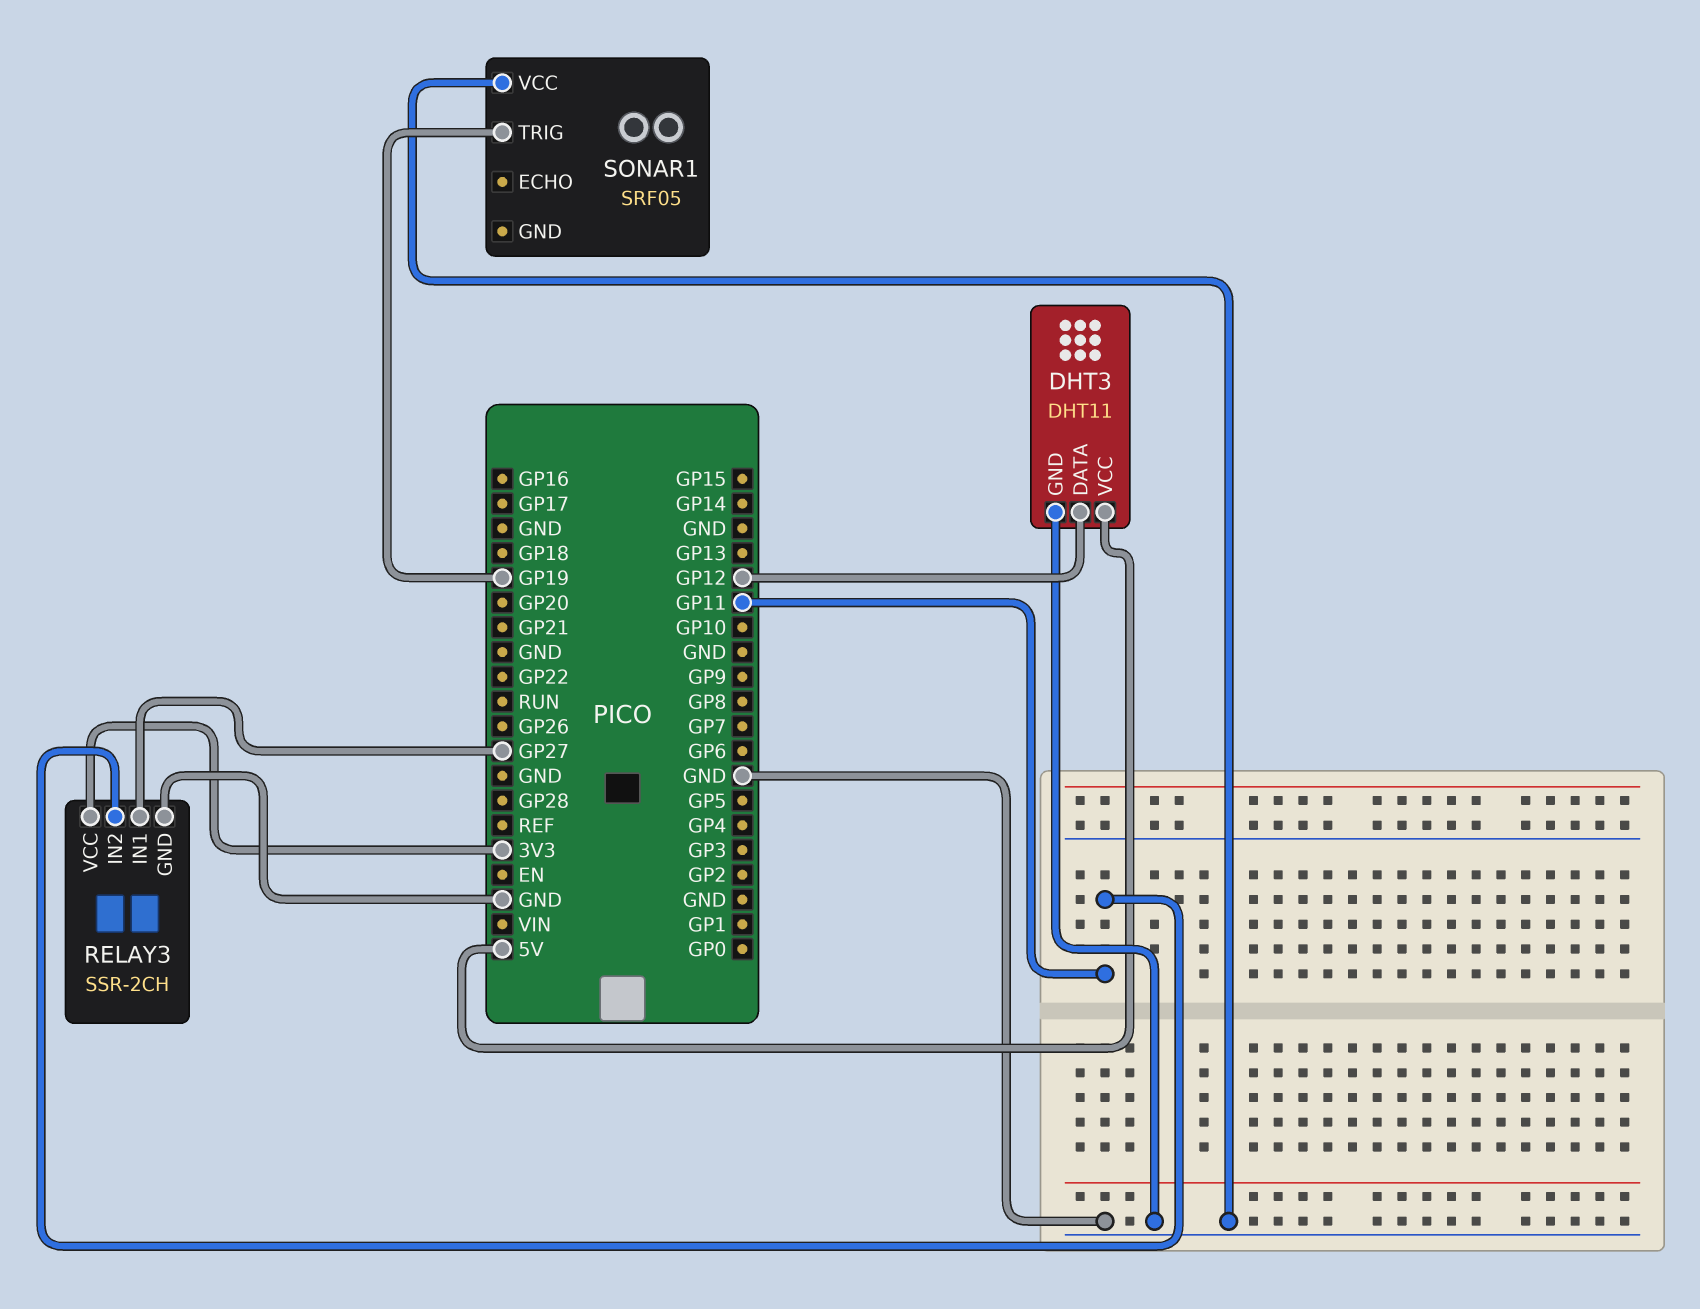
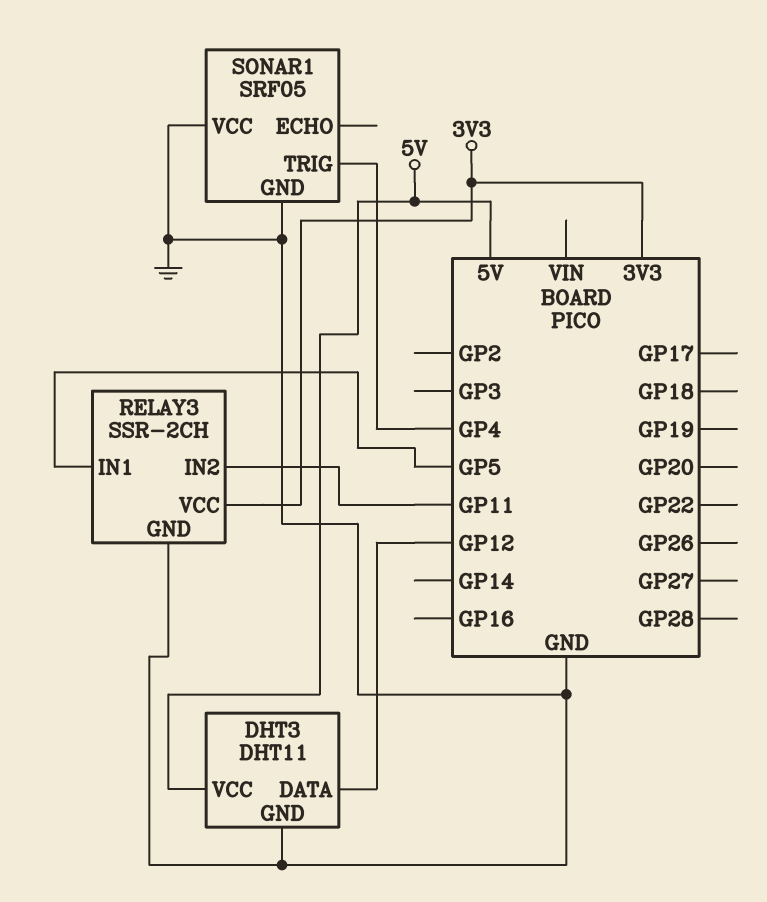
RELAY3 pin IN1: GP27 -> GP5
SONAR1 pin GND: none -> GND
SONAR1 pin TRIG: GP19 -> GP4

